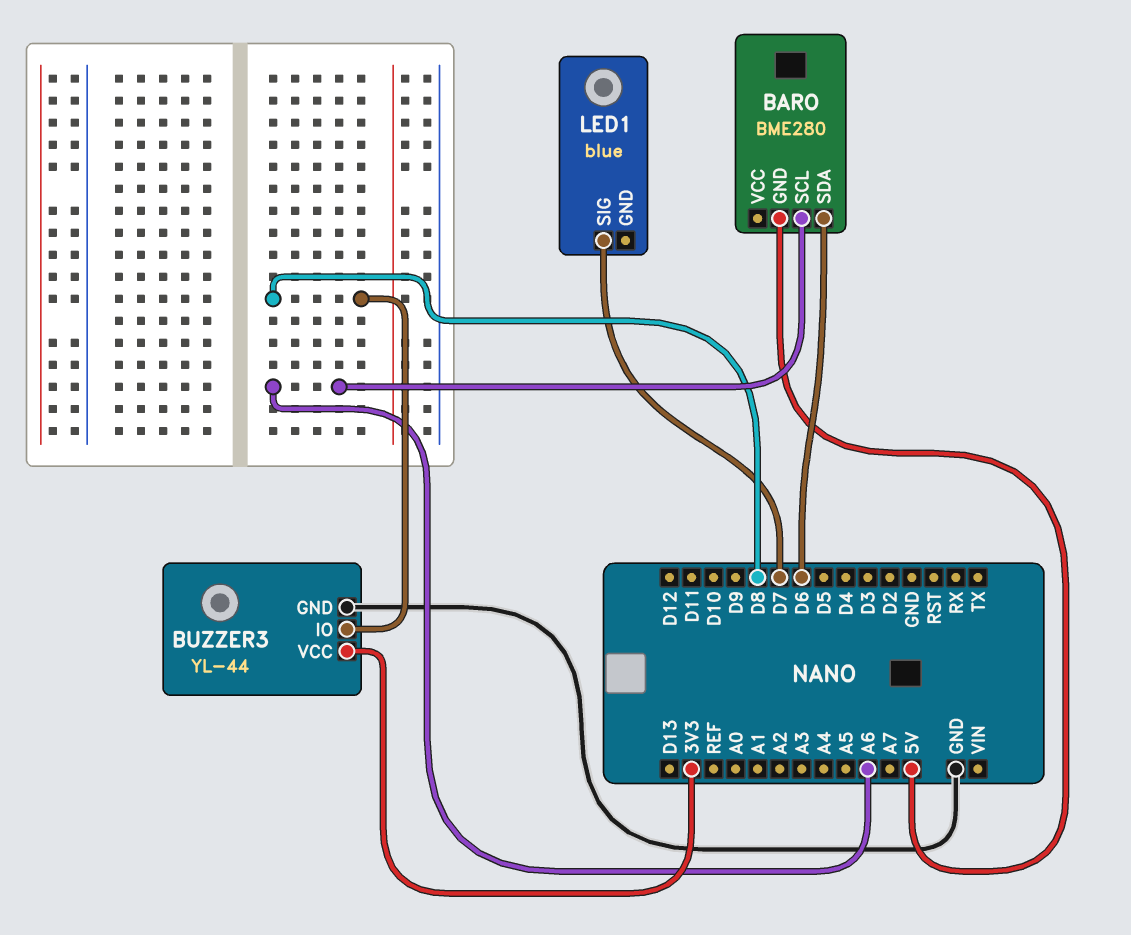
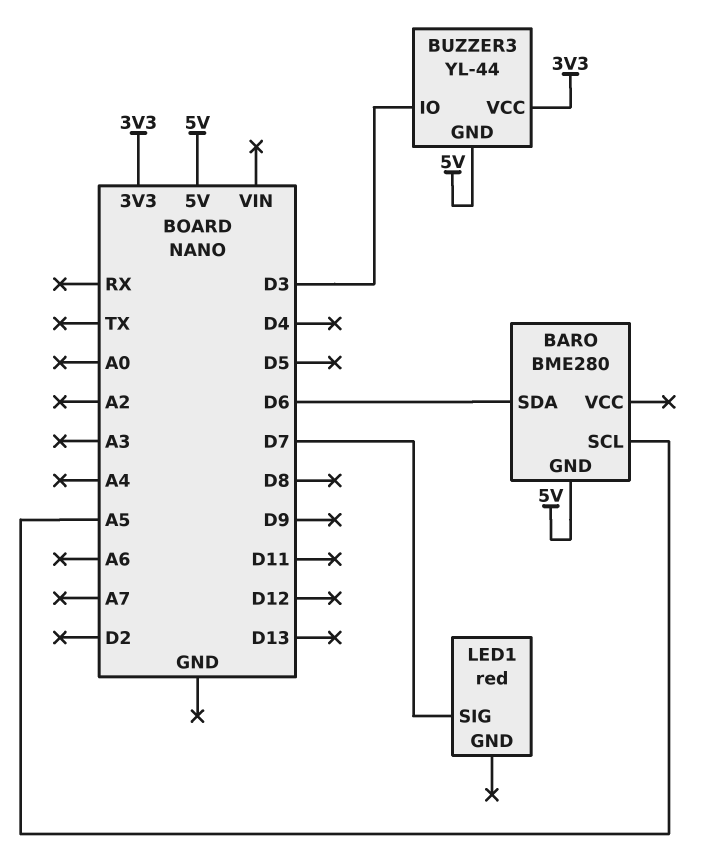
BARO pin SCL: A6 -> A5
BUZZER3 pin GND: GND -> 5V
BUZZER3 pin IO: D8 -> D3
LED1: blue -> red

